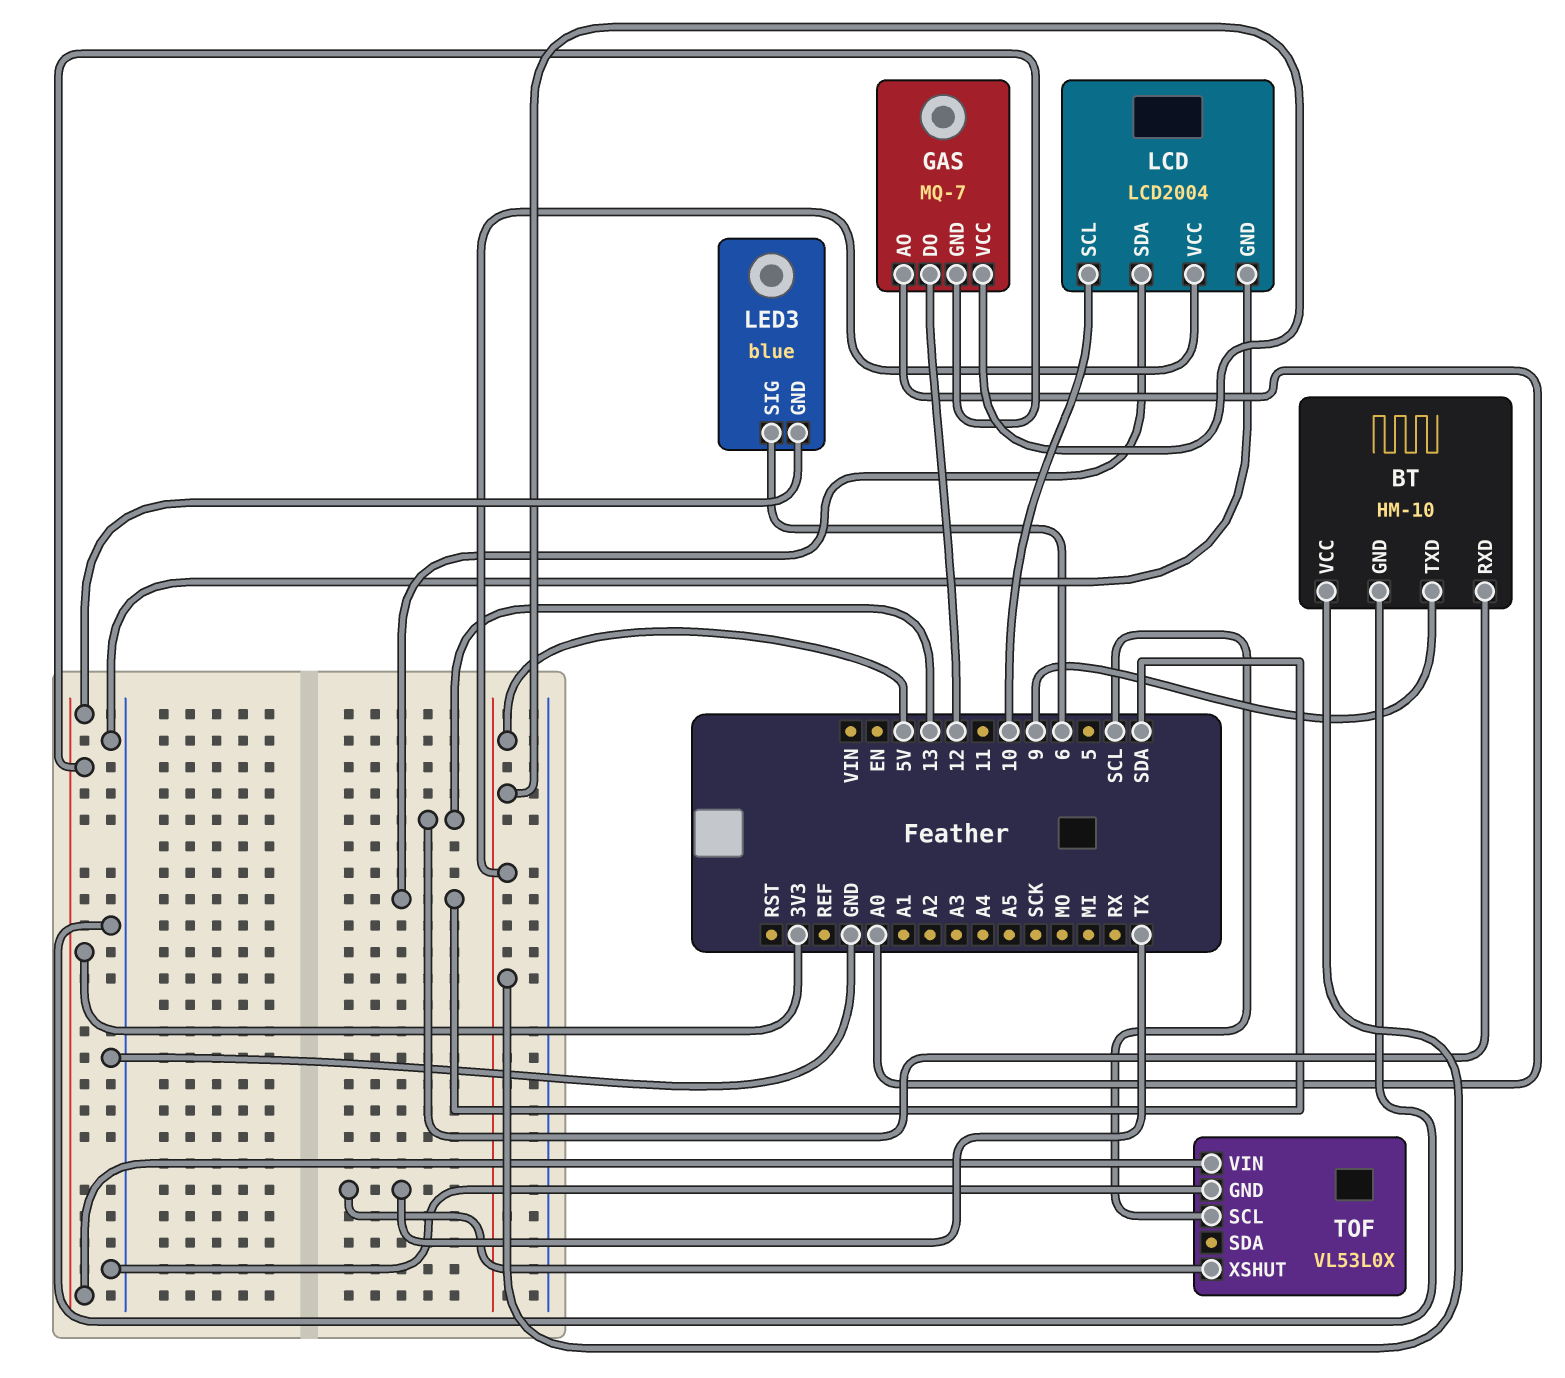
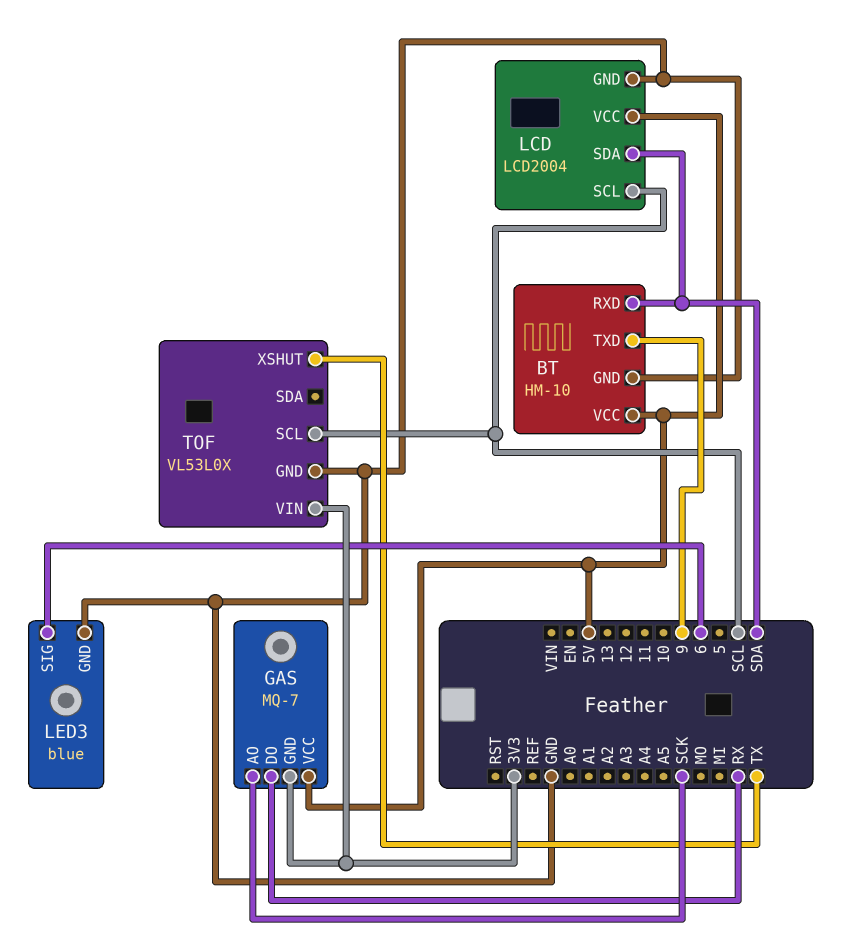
BT pin RXD: 13 -> SDA
GAS pin AO: A0 -> SCK
GAS pin DO: 12 -> RX
LCD pin SCL: 10 -> SCL
LED3 pin GND: 3V3 -> GND

